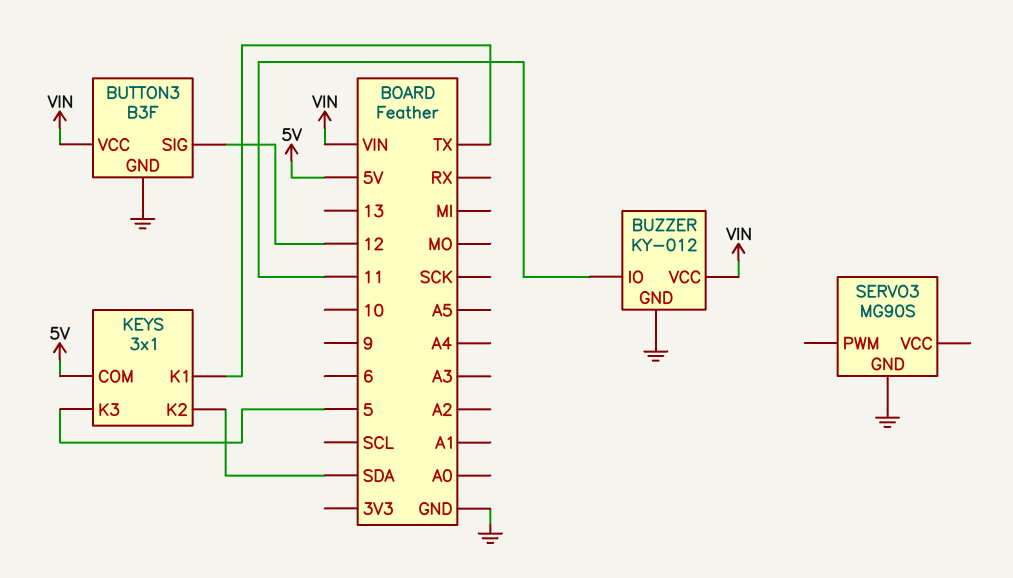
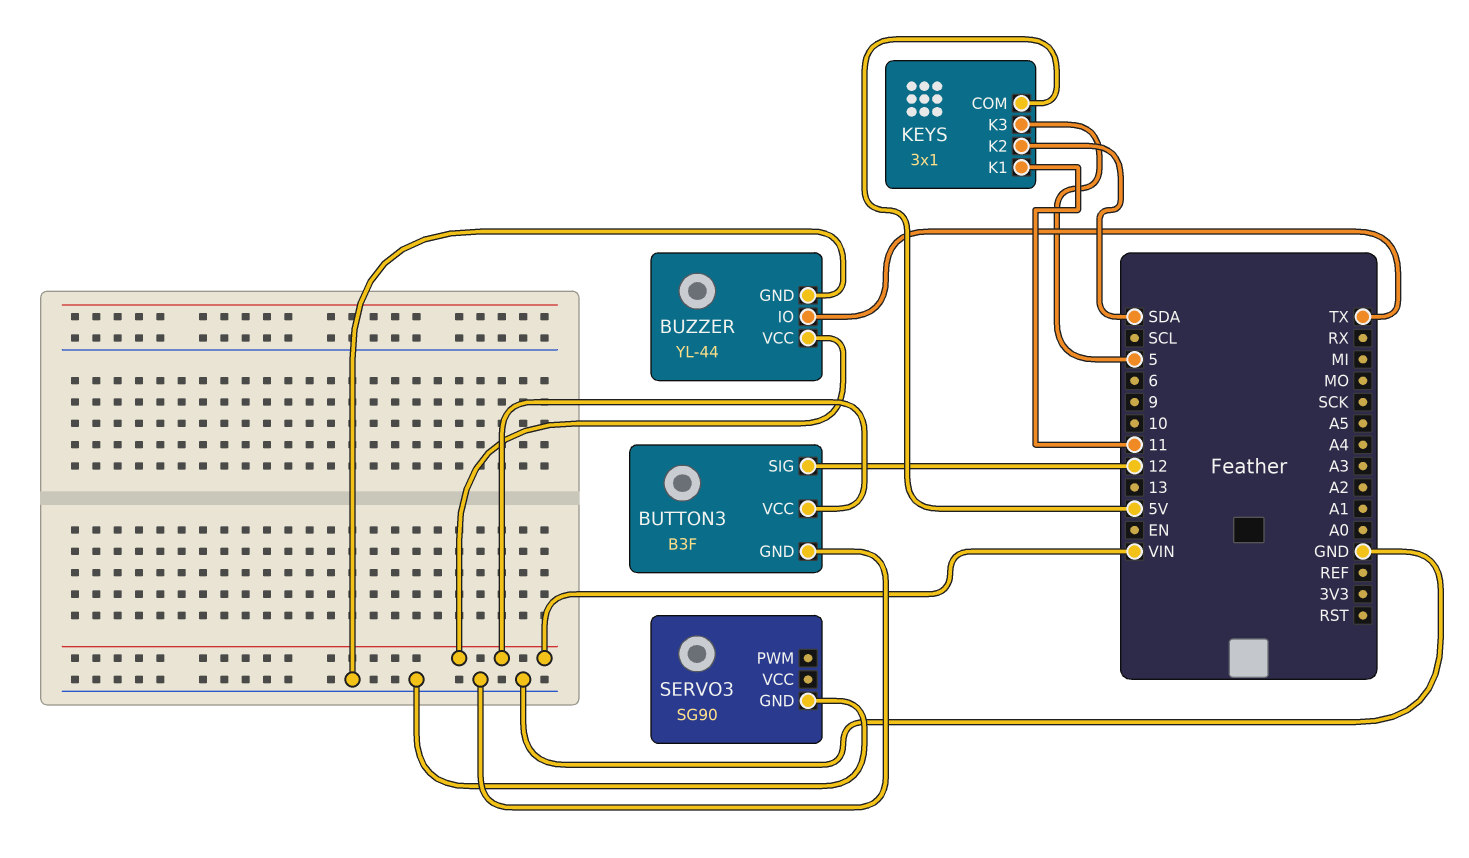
BUZZER: KY-012 -> YL-44
BUZZER pin IO: 11 -> TX
KEYS pin K1: TX -> 11
SERVO3: MG90S -> SG90

